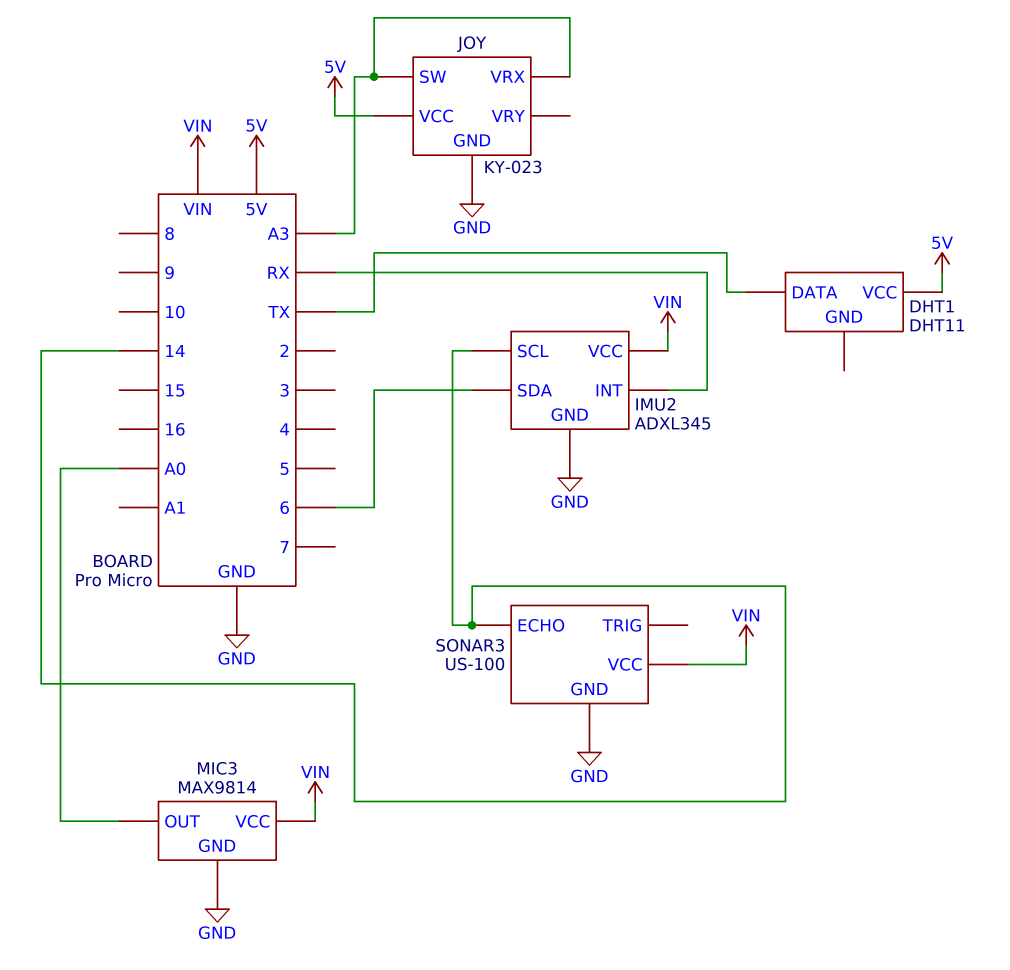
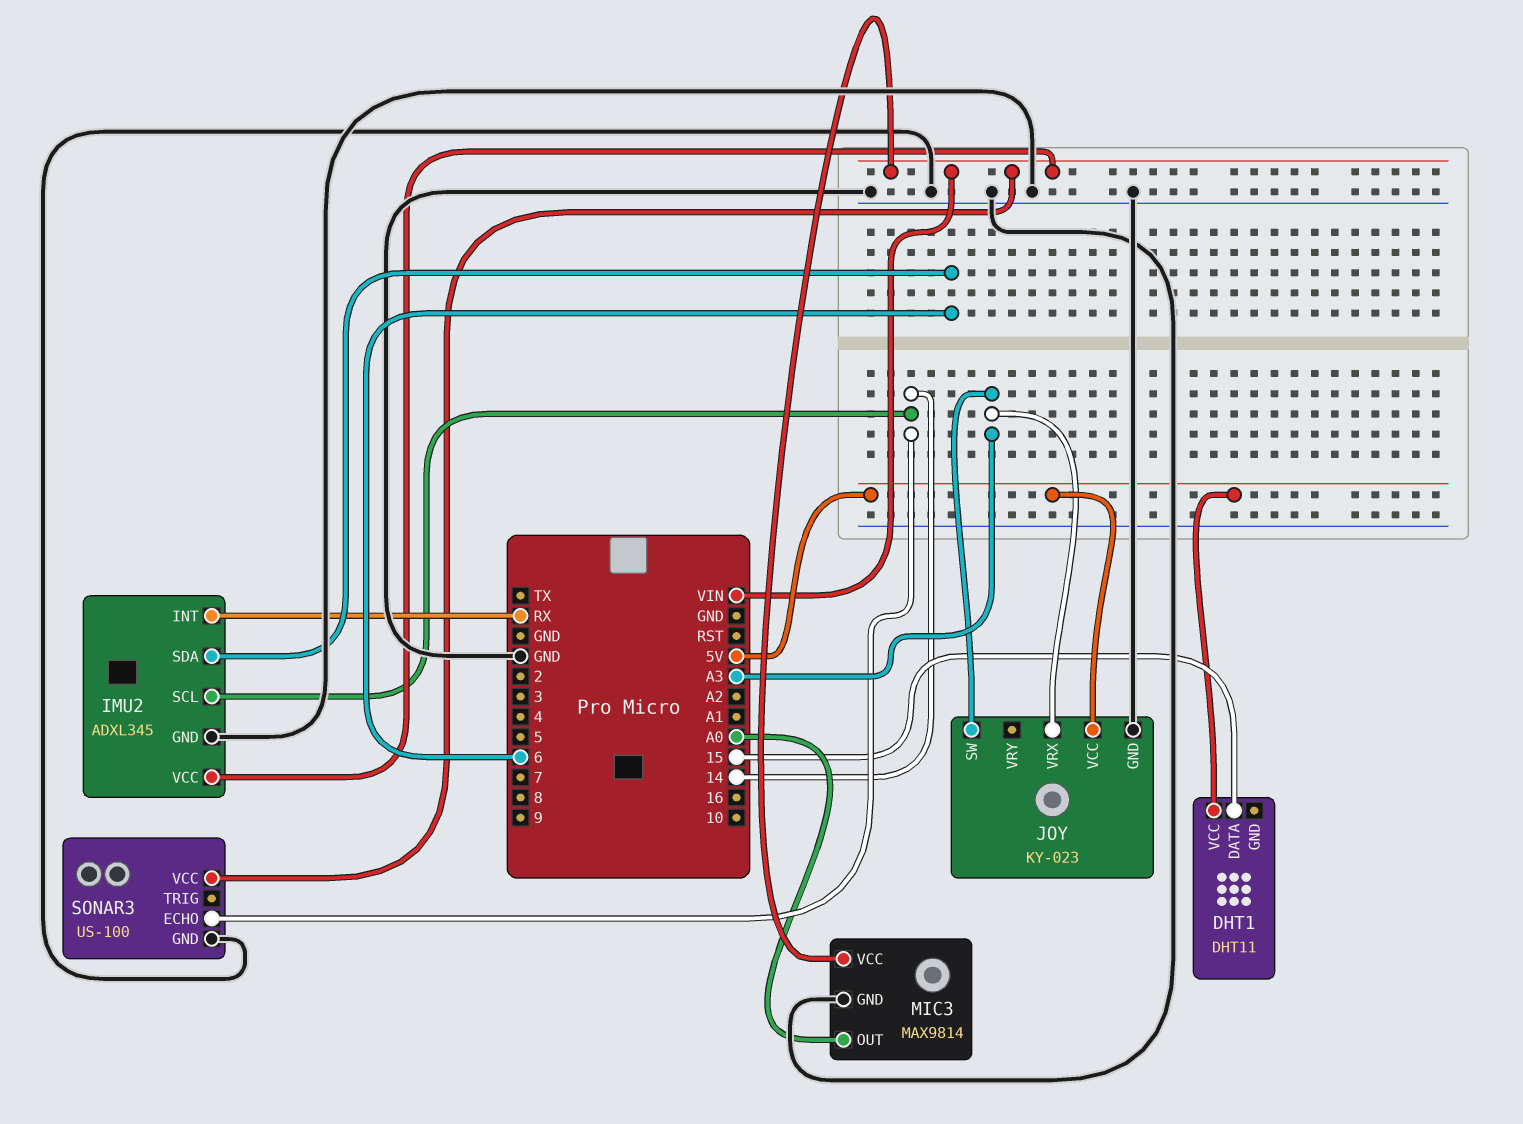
DHT1 pin DATA: TX -> 15

